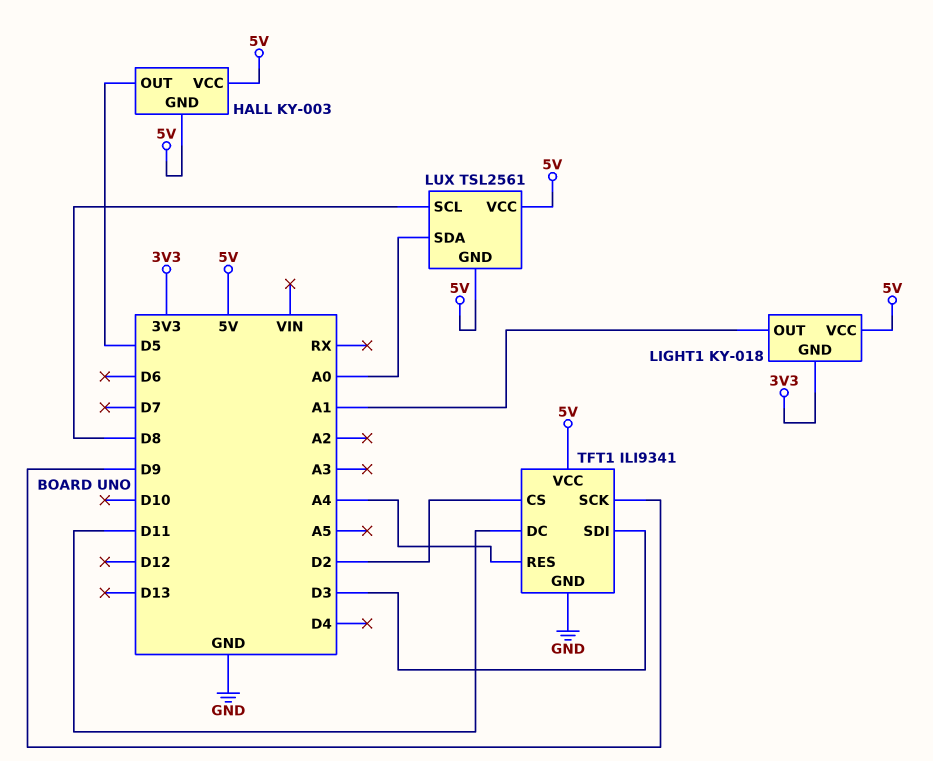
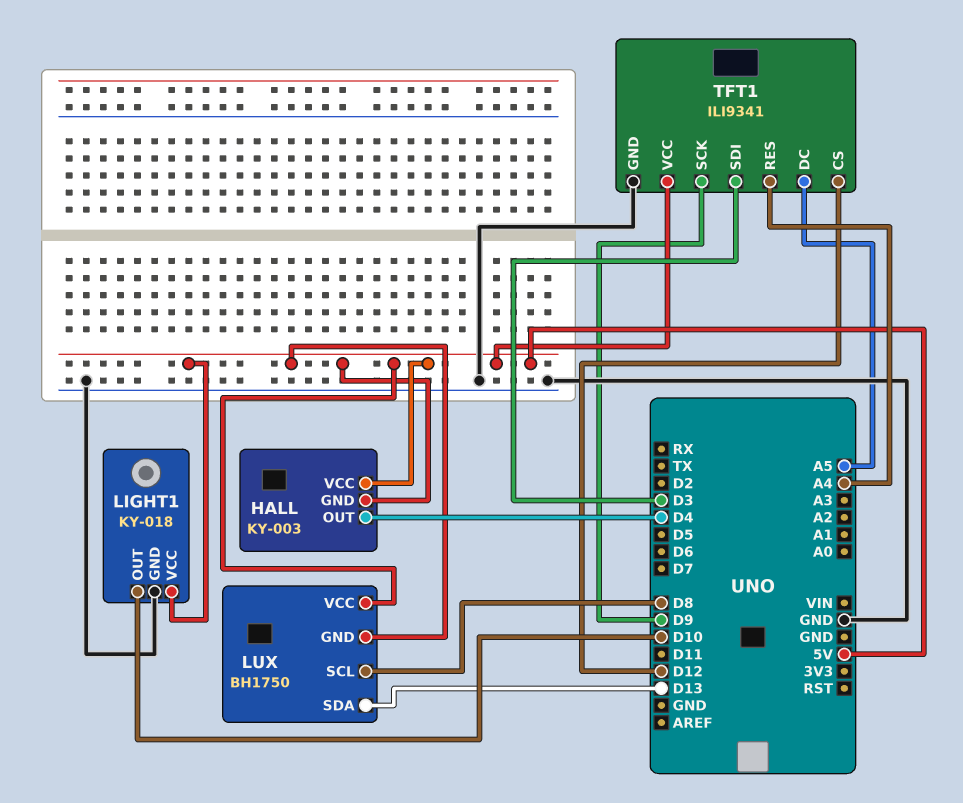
HALL pin OUT: D5 -> D4
LIGHT1 pin GND: 3V3 -> GND
LIGHT1 pin OUT: A1 -> D10
LUX: TSL2561 -> BH1750
LUX pin SDA: A0 -> D13
TFT1 pin CS: D2 -> D12
TFT1 pin DC: D11 -> A5

